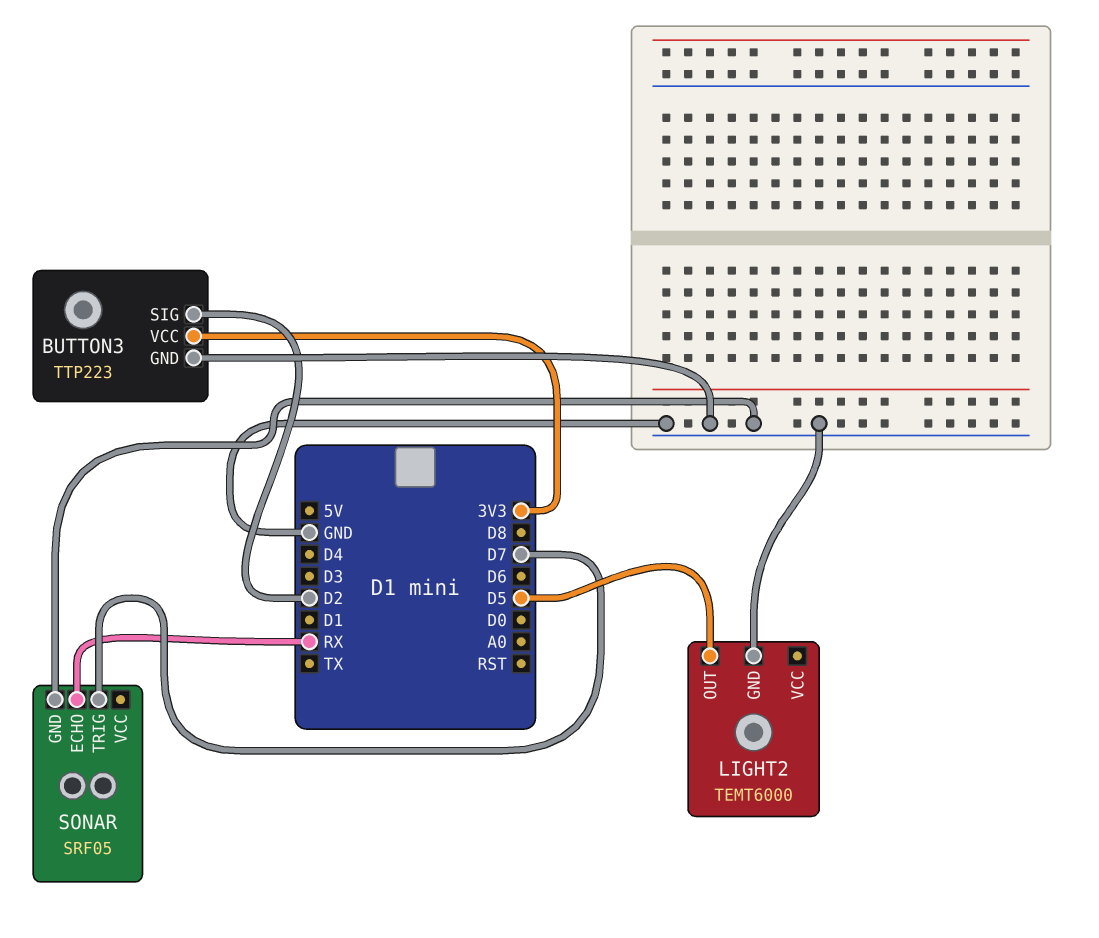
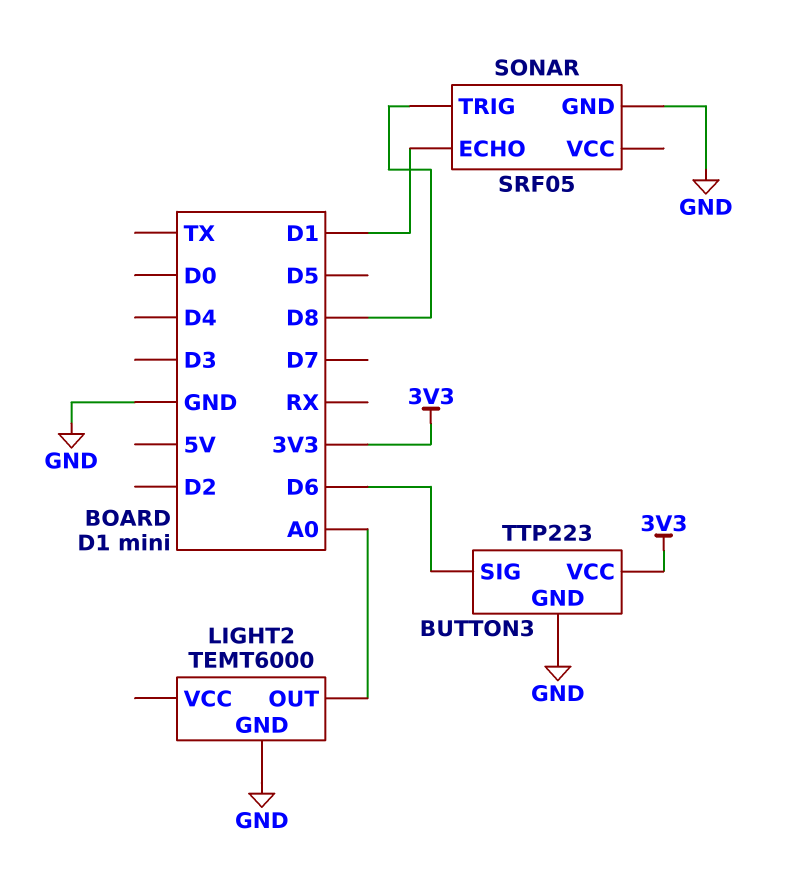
BUTTON3 pin SIG: D2 -> D6
LIGHT2 pin OUT: D5 -> A0
SONAR pin ECHO: RX -> D1
SONAR pin TRIG: D7 -> D8

